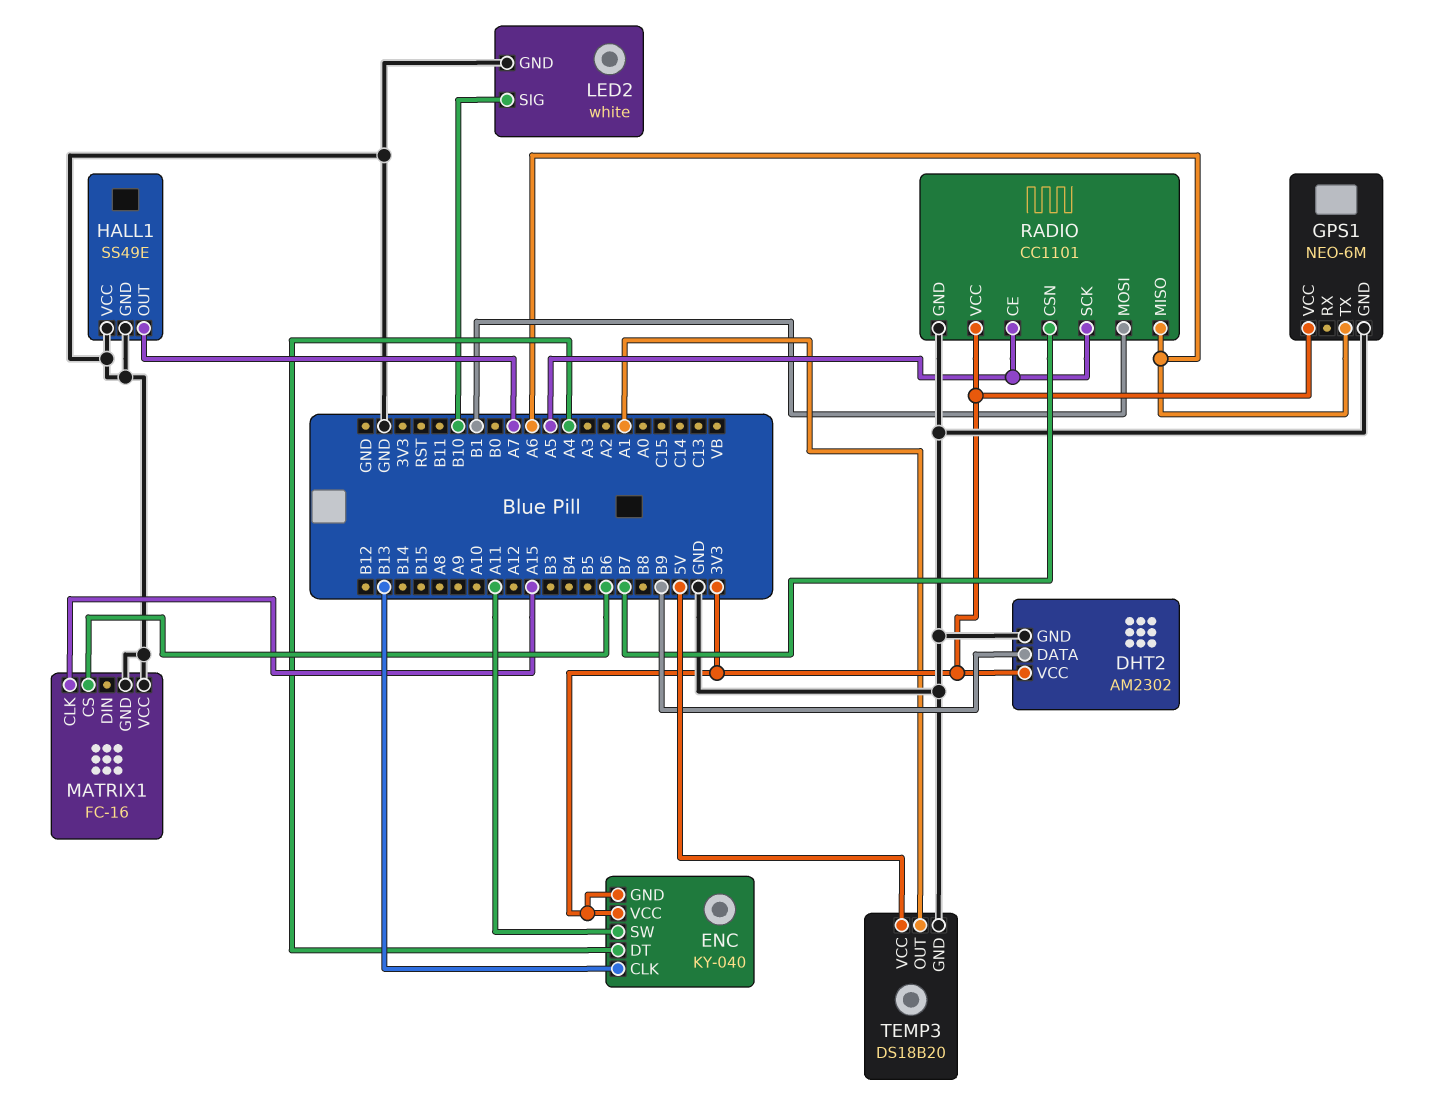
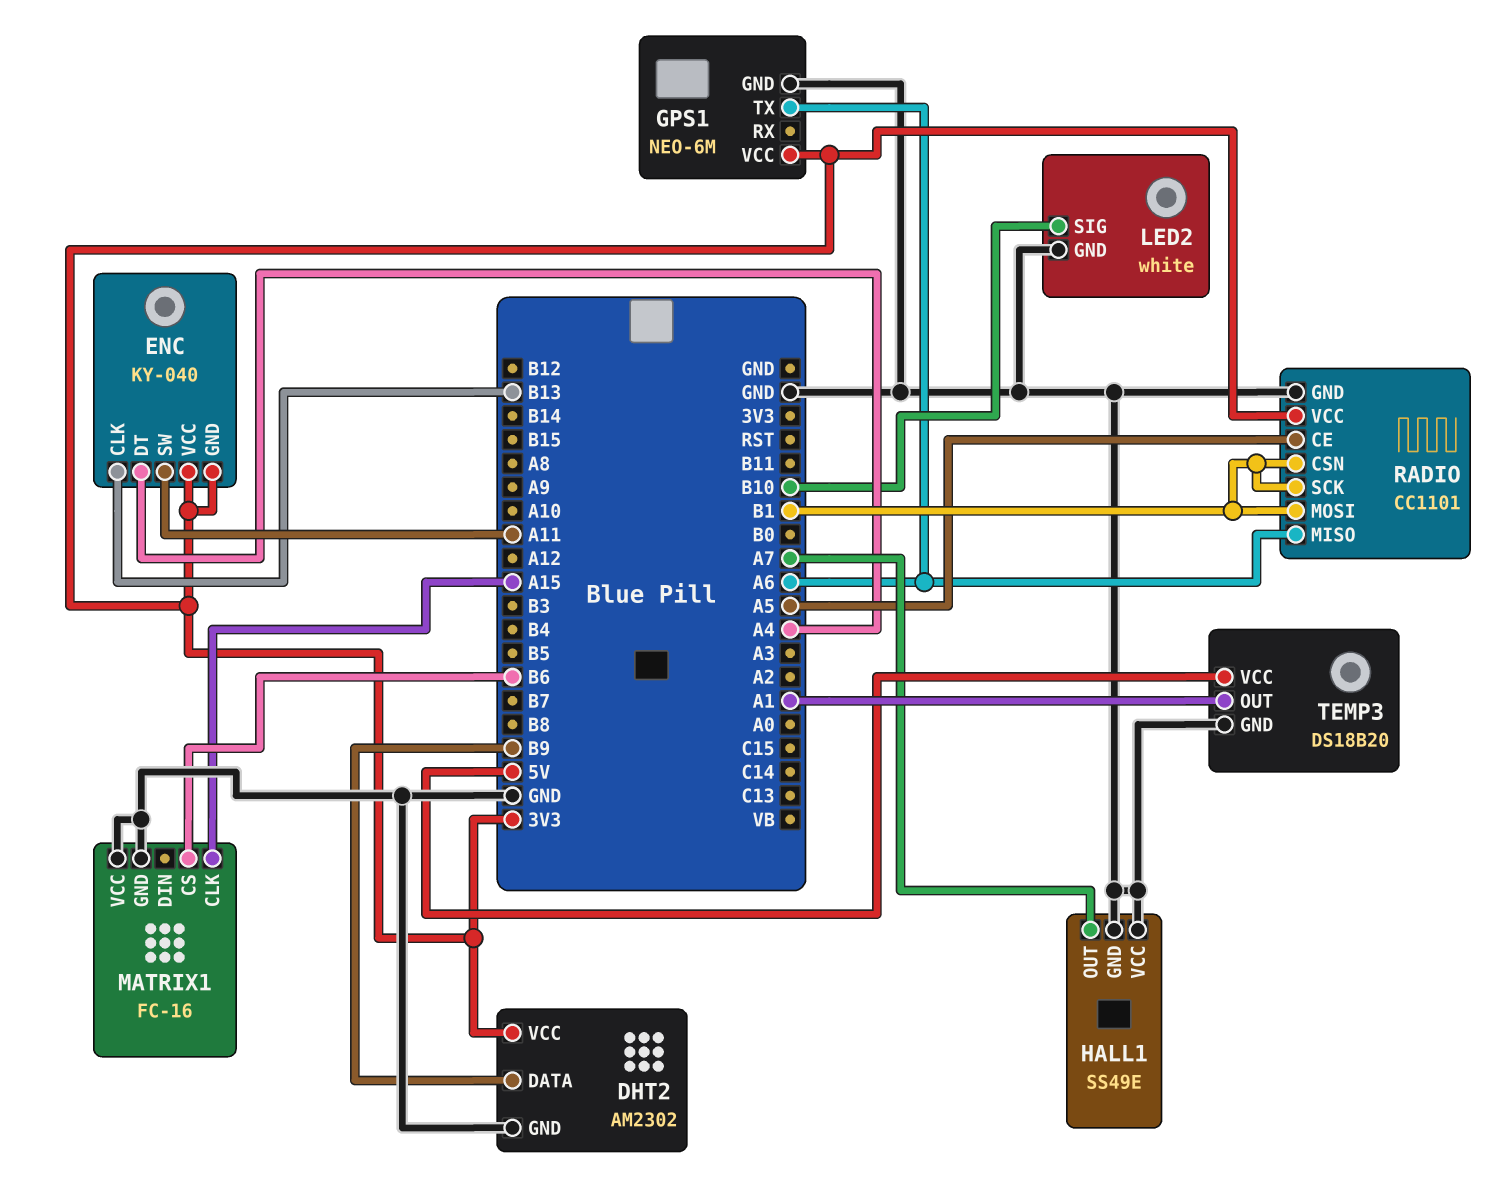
RADIO pin CSN: B7 -> B1
RADIO pin SCK: A5 -> B1

